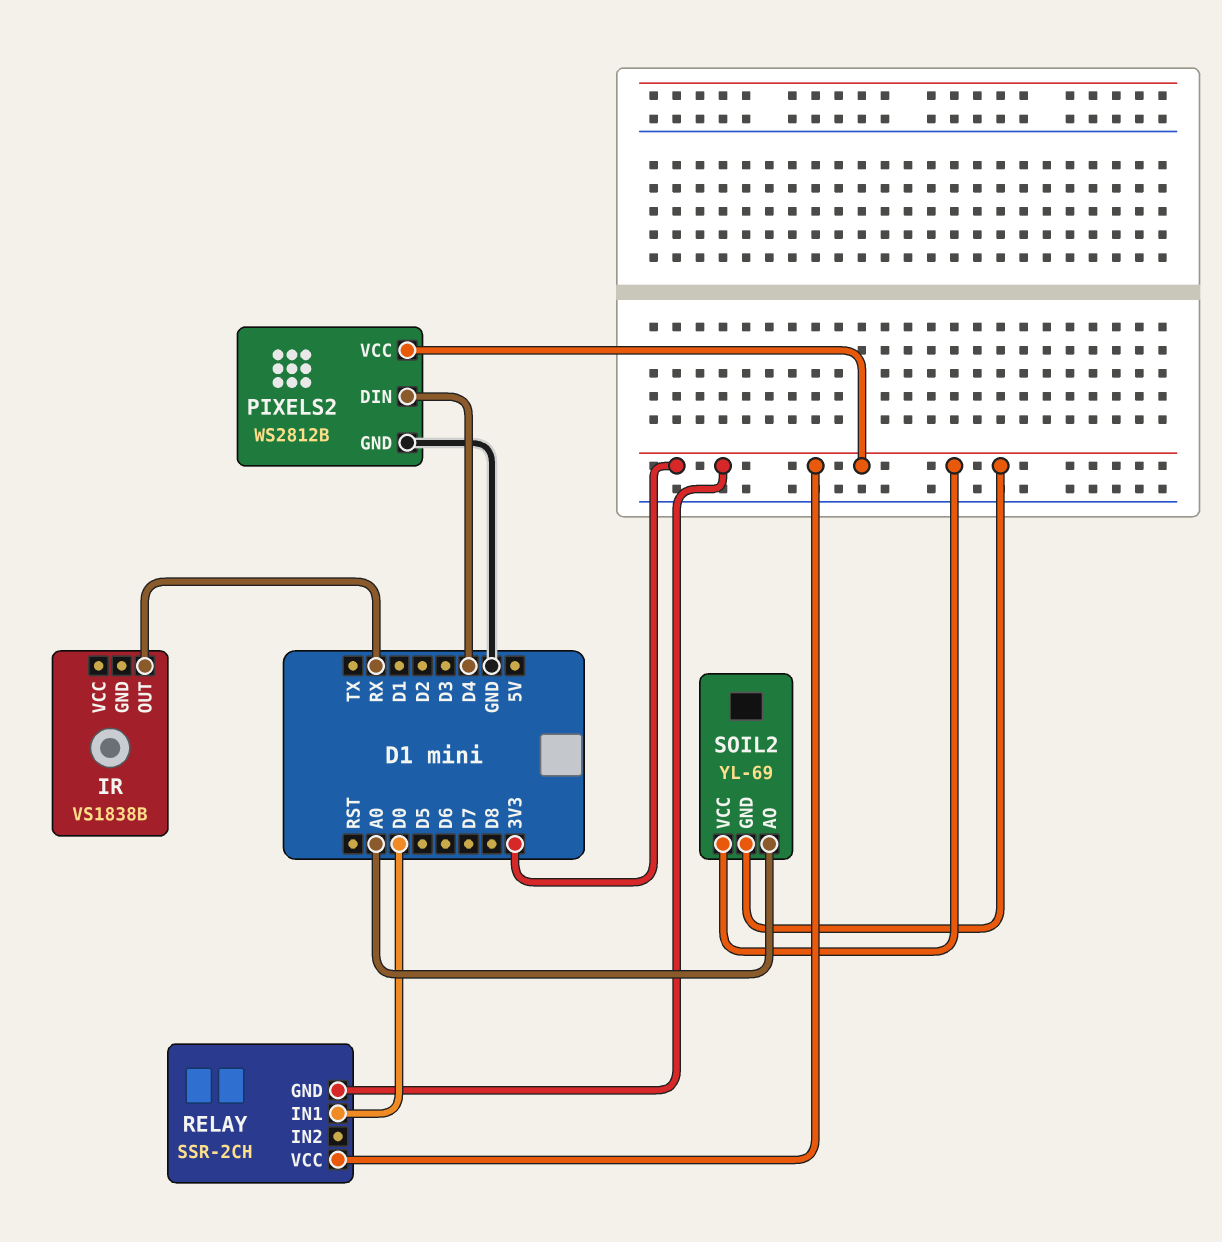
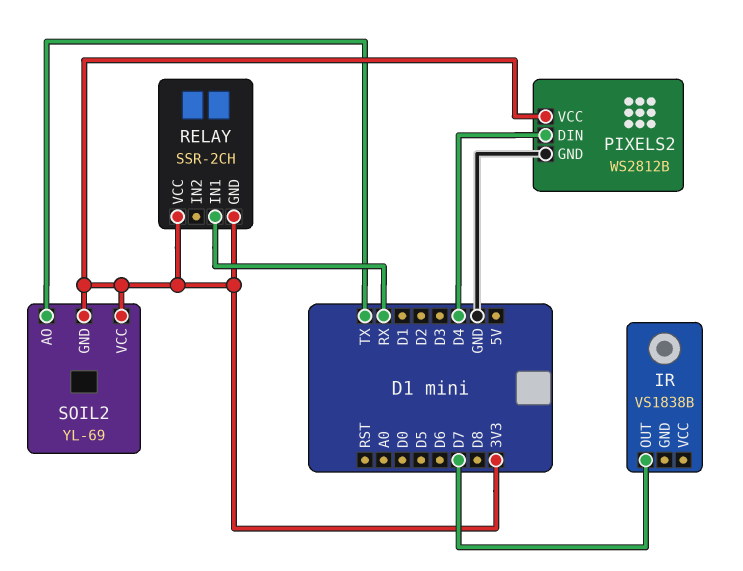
IR pin OUT: RX -> D7
RELAY pin IN1: D0 -> RX
SOIL2 pin AO: A0 -> TX

